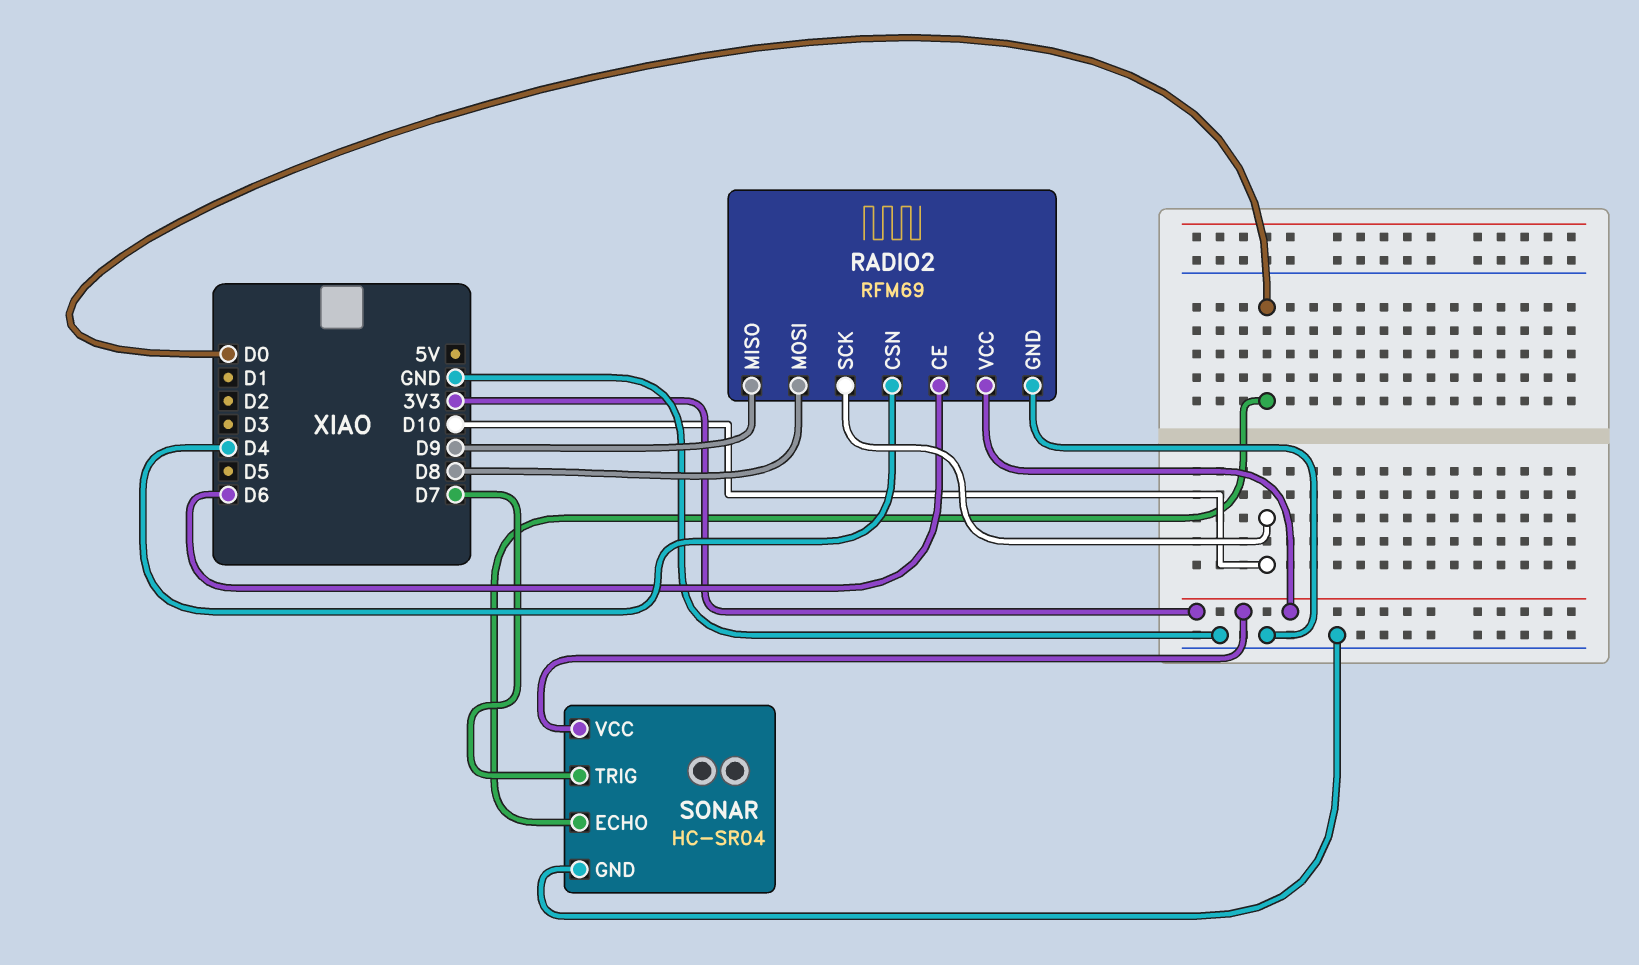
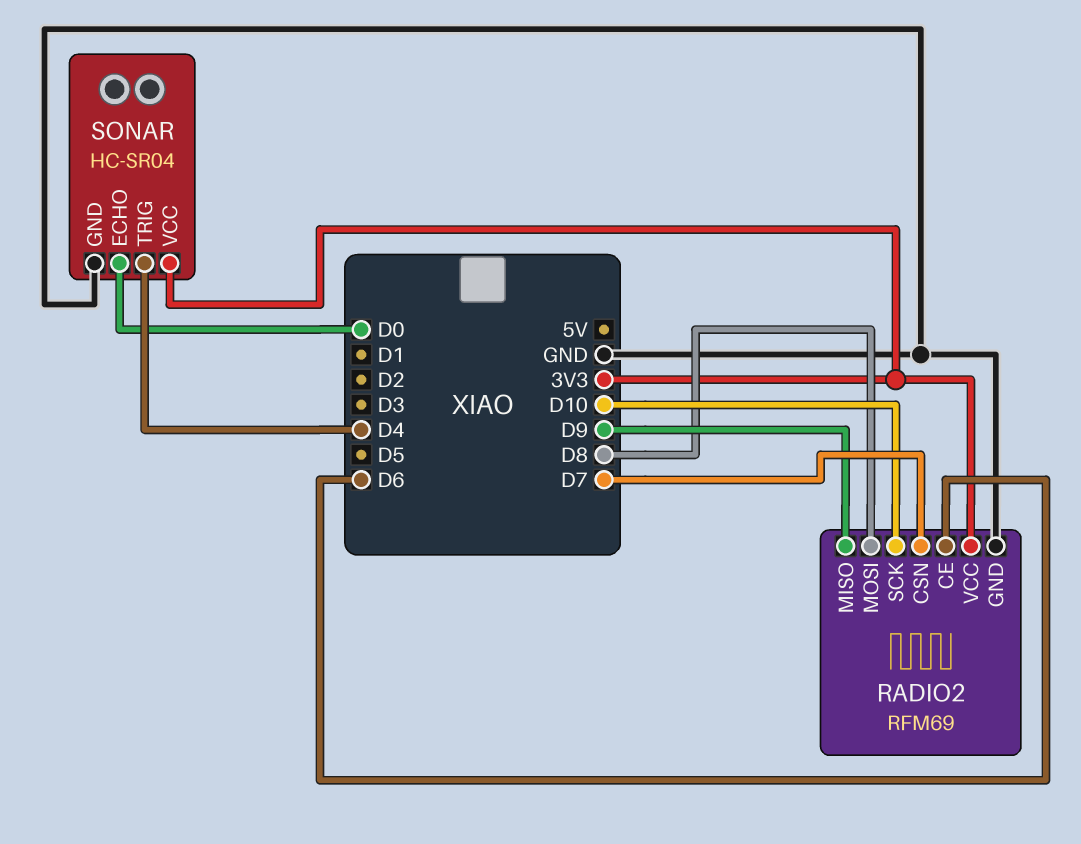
RADIO2 pin CSN: D4 -> D7
SONAR pin TRIG: D7 -> D4

